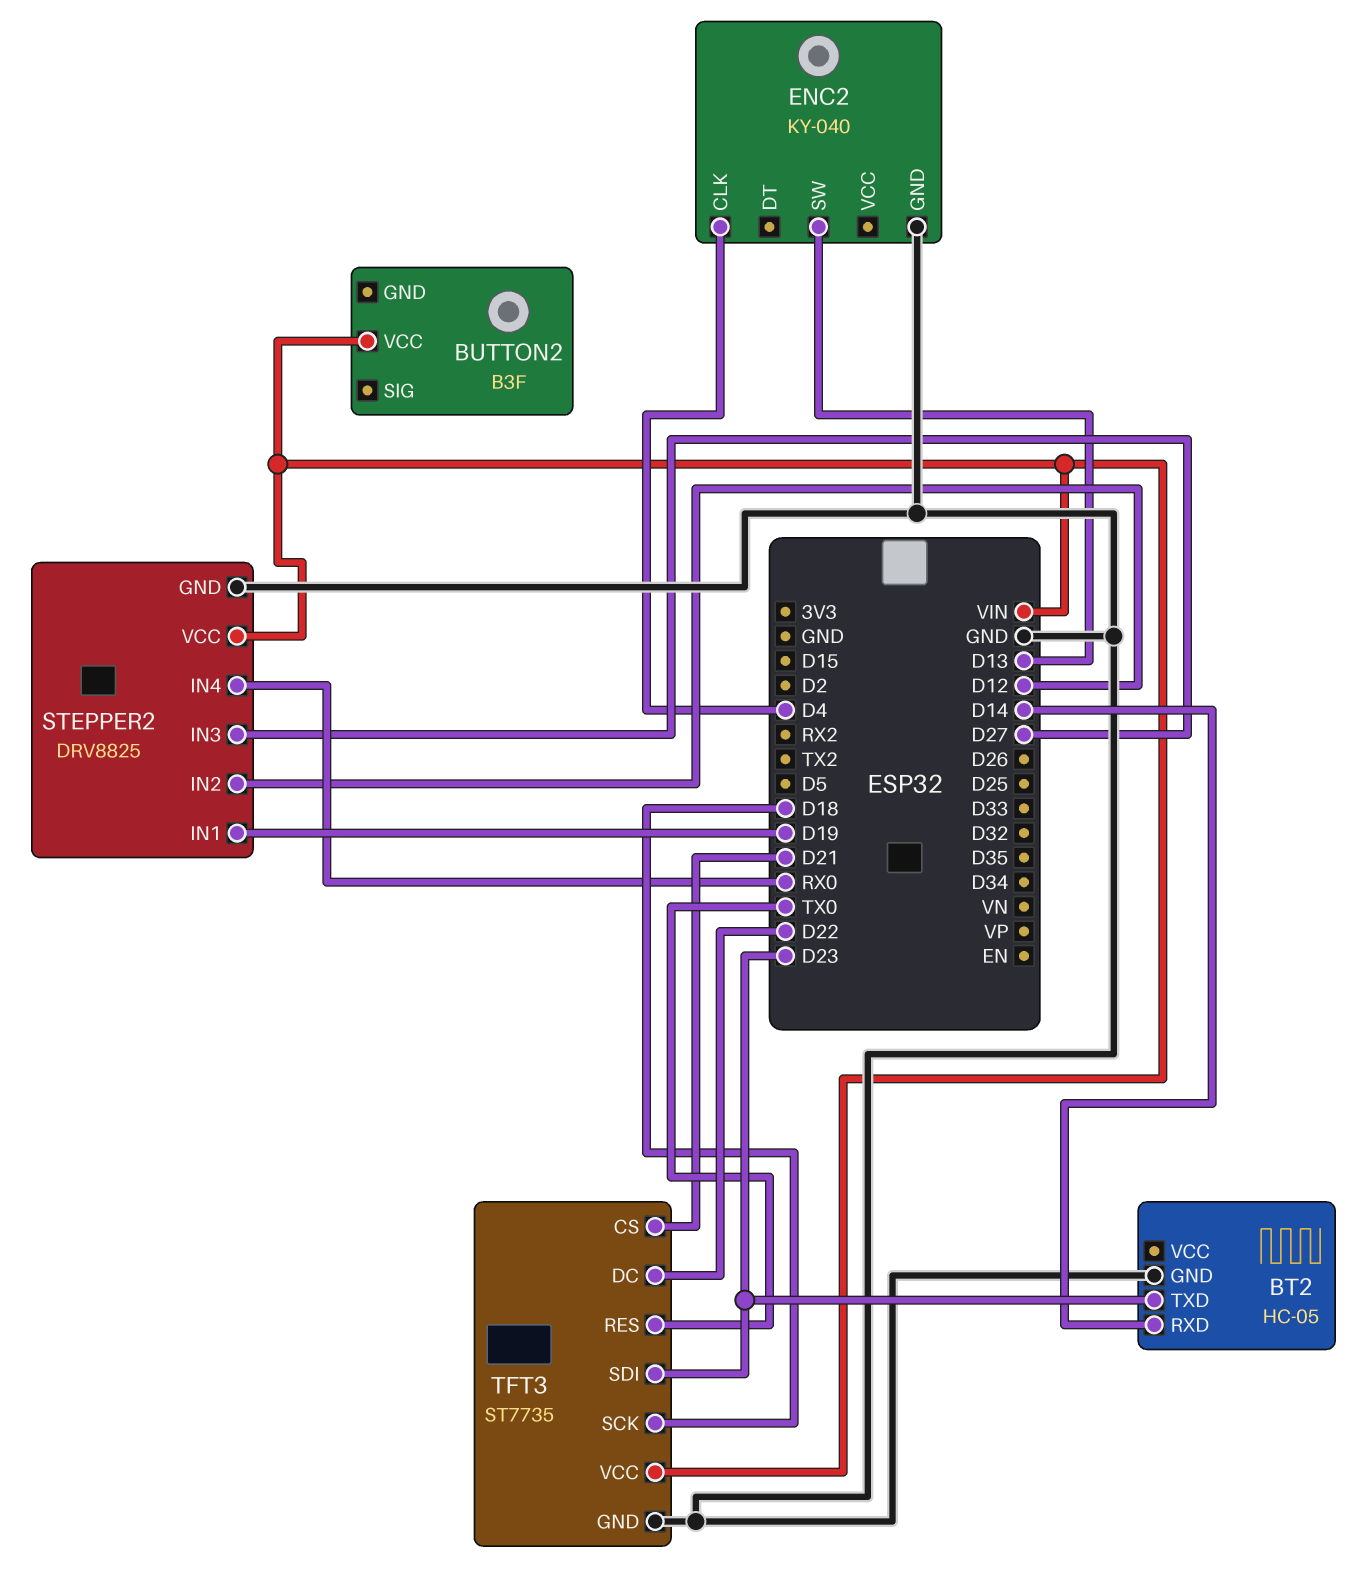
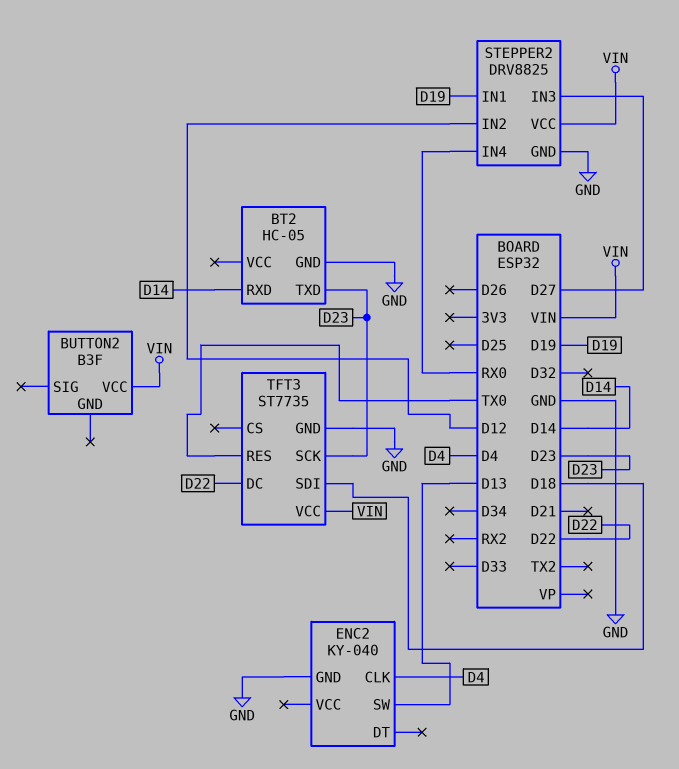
TFT3 pin CS: D21 -> none
TFT3 pin SCK: D18 -> D23
TFT3 pin SDI: D23 -> D18

